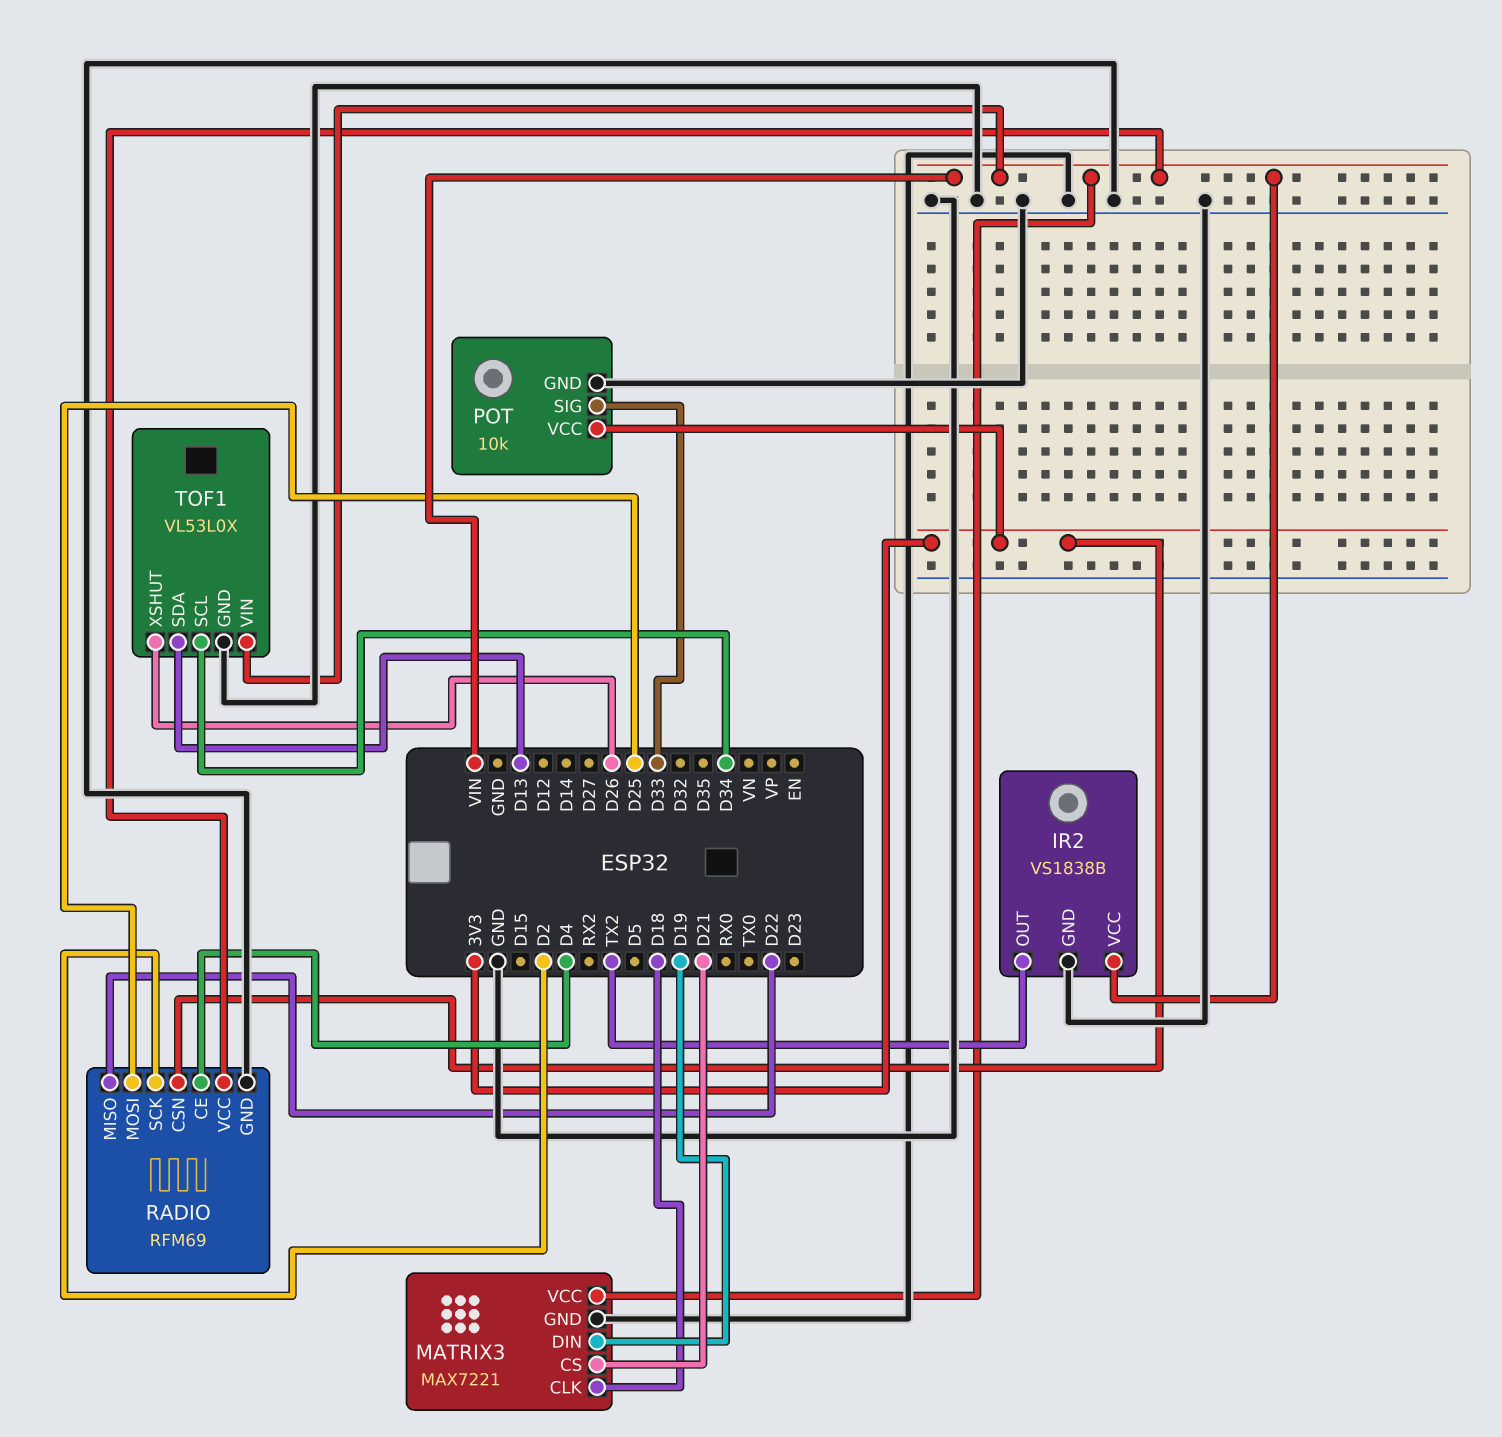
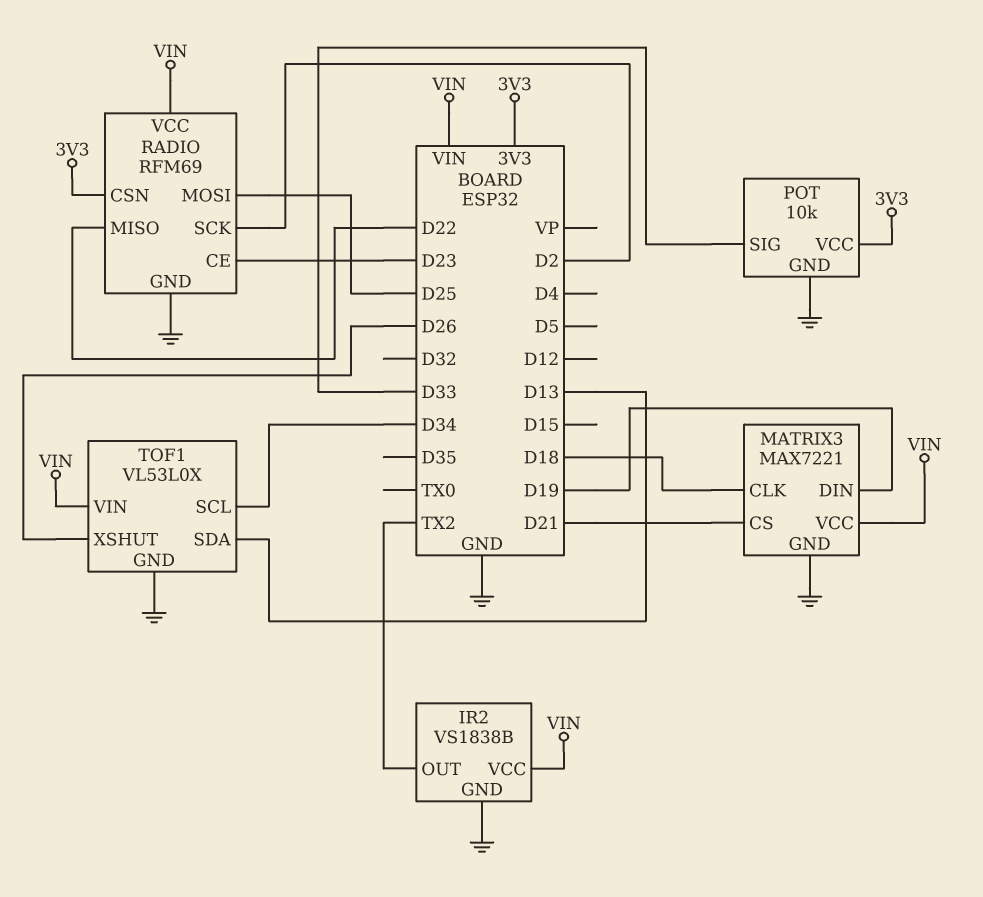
RADIO pin CE: D4 -> D23

